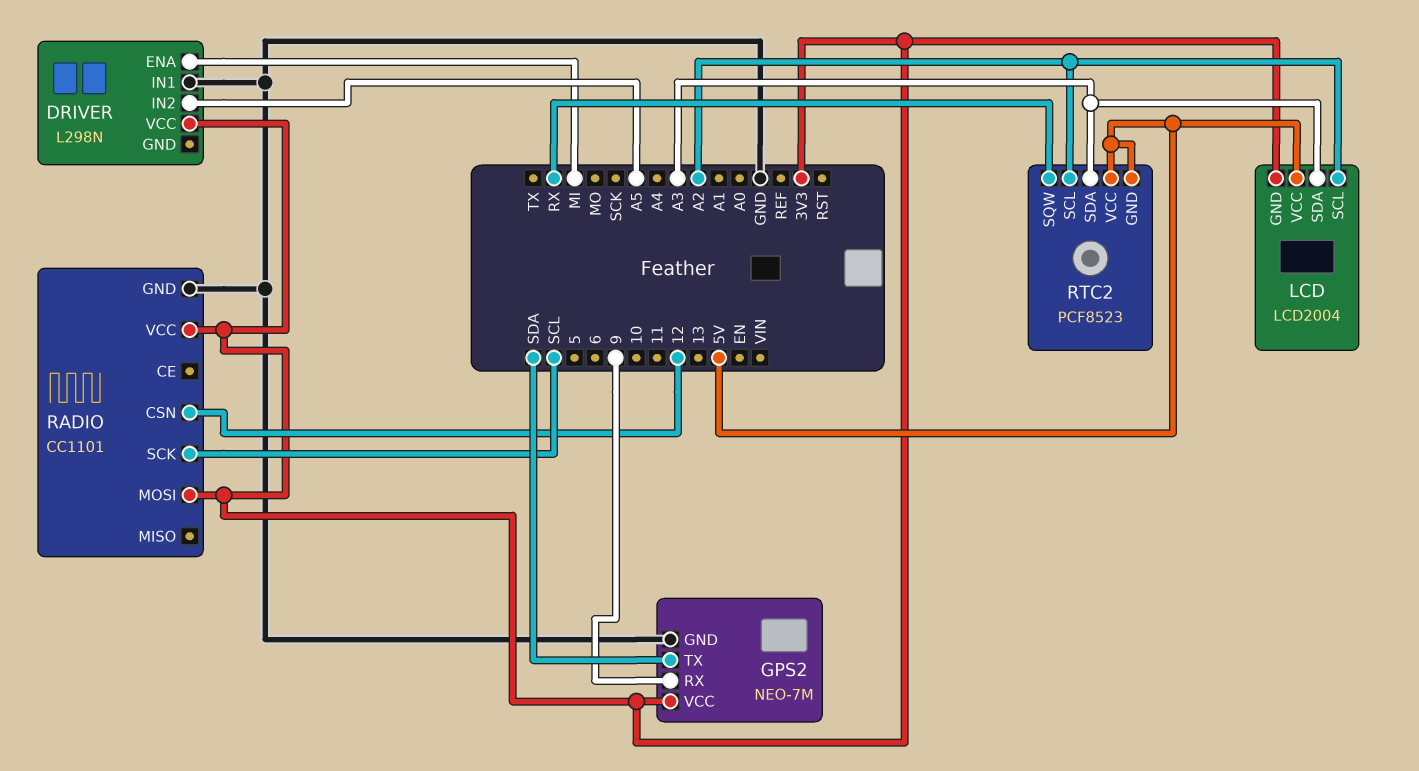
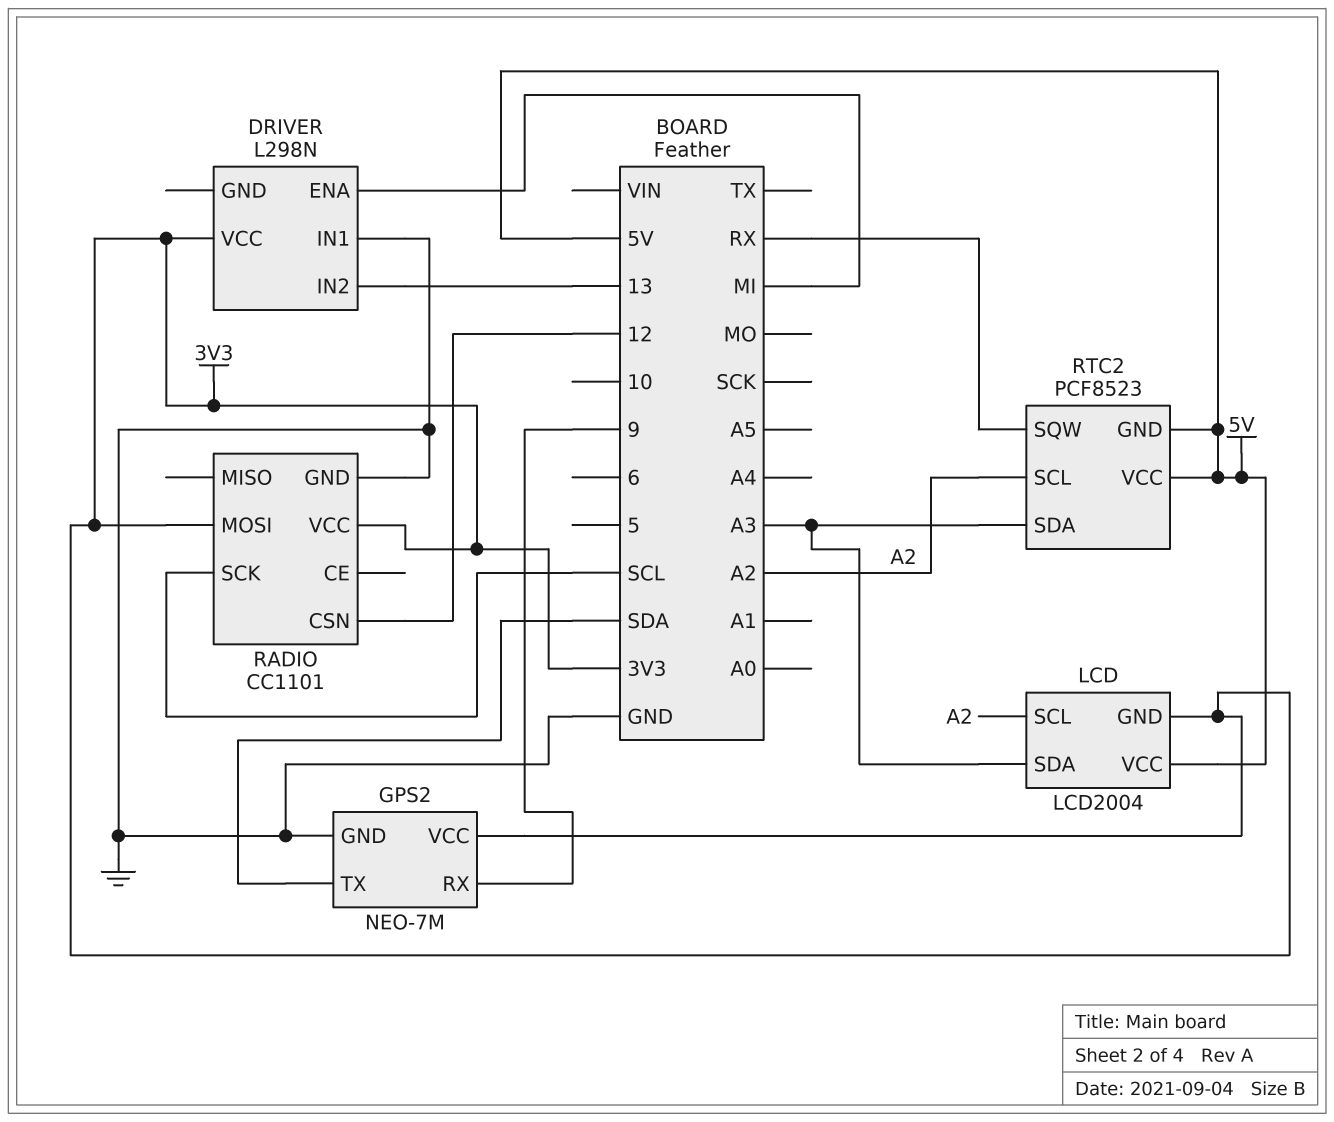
DRIVER pin IN2: A5 -> 13

